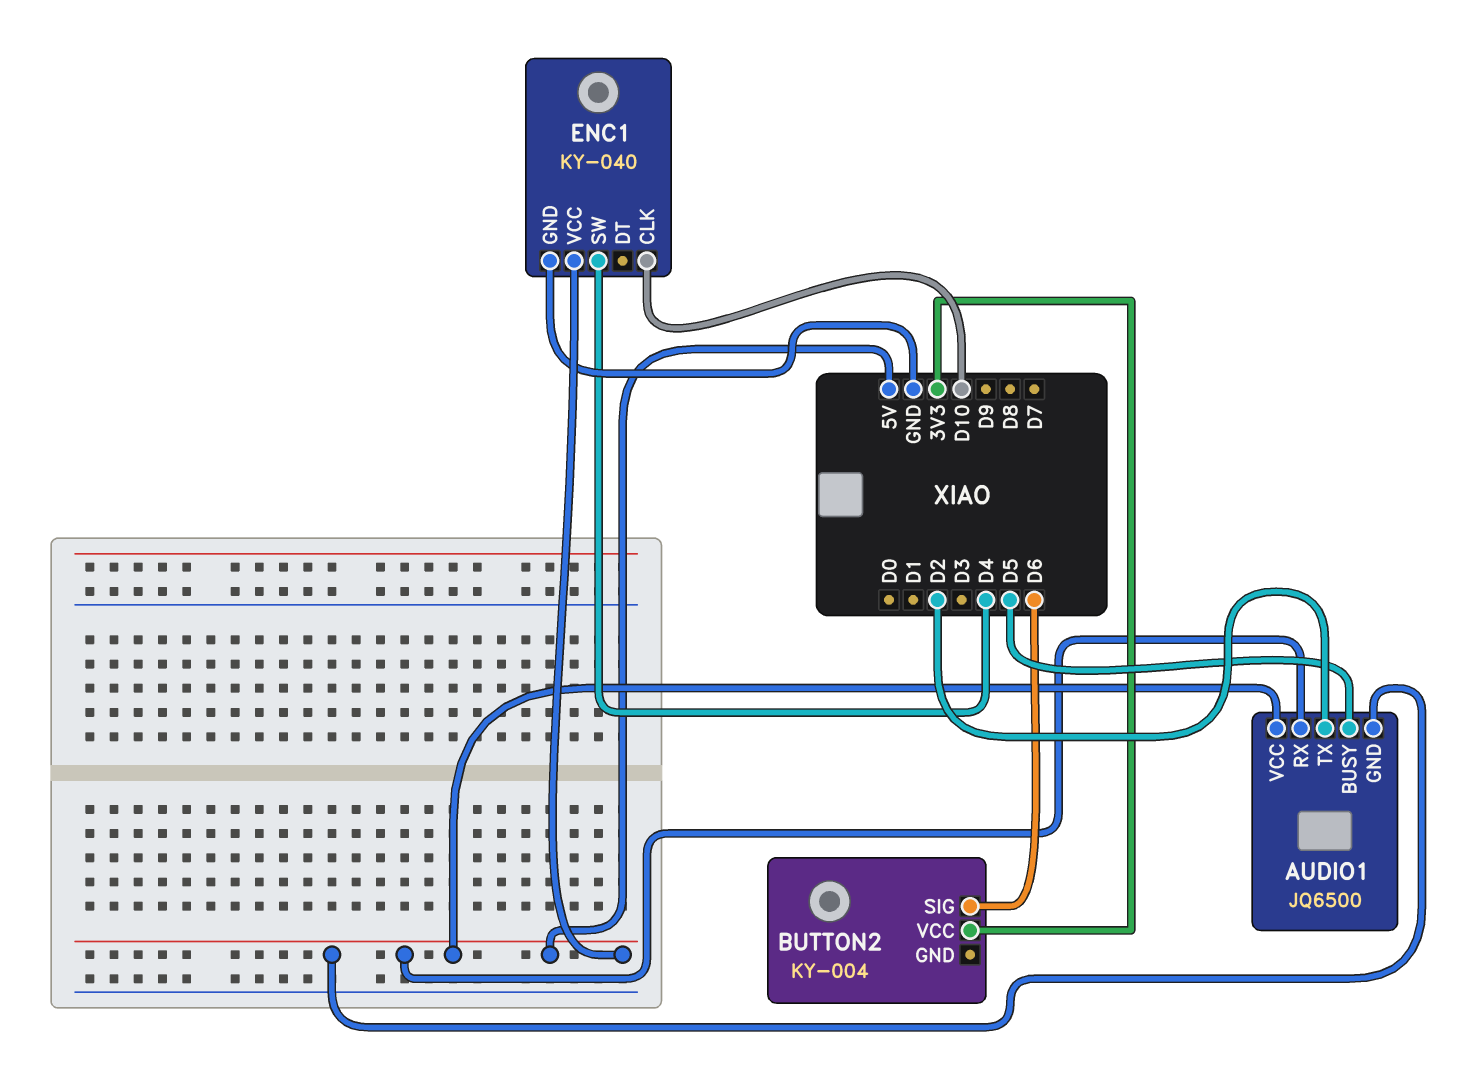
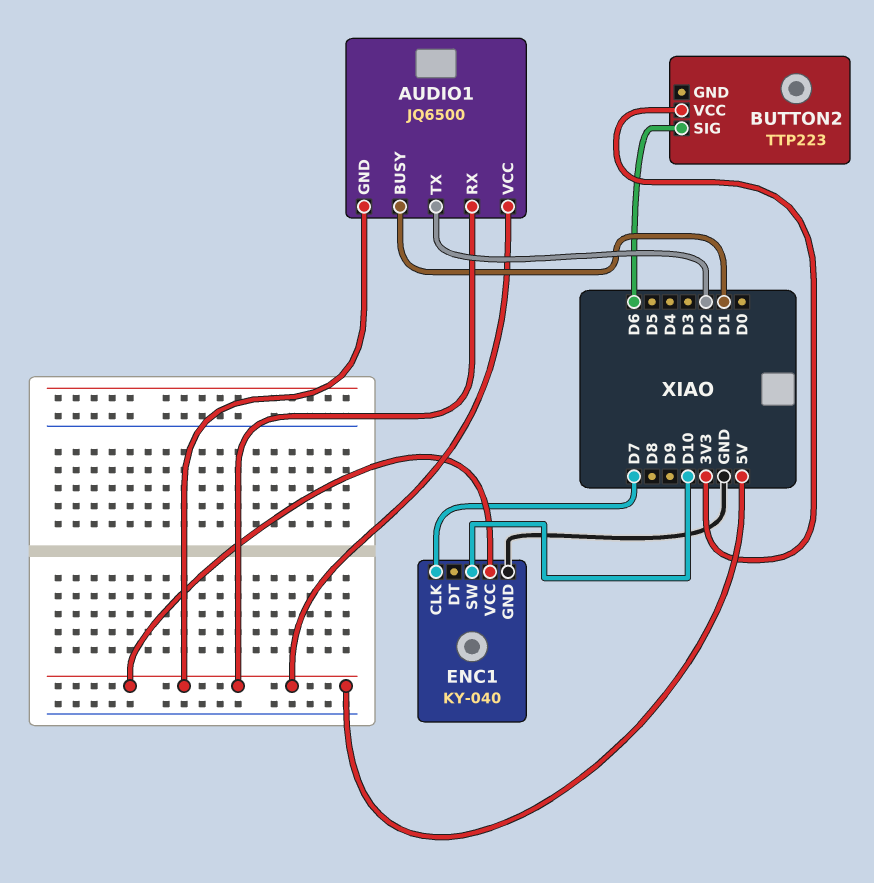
AUDIO1 pin BUSY: D5 -> D1
BUTTON2: KY-004 -> TTP223
ENC1 pin CLK: D10 -> D7
ENC1 pin SW: D4 -> D10

